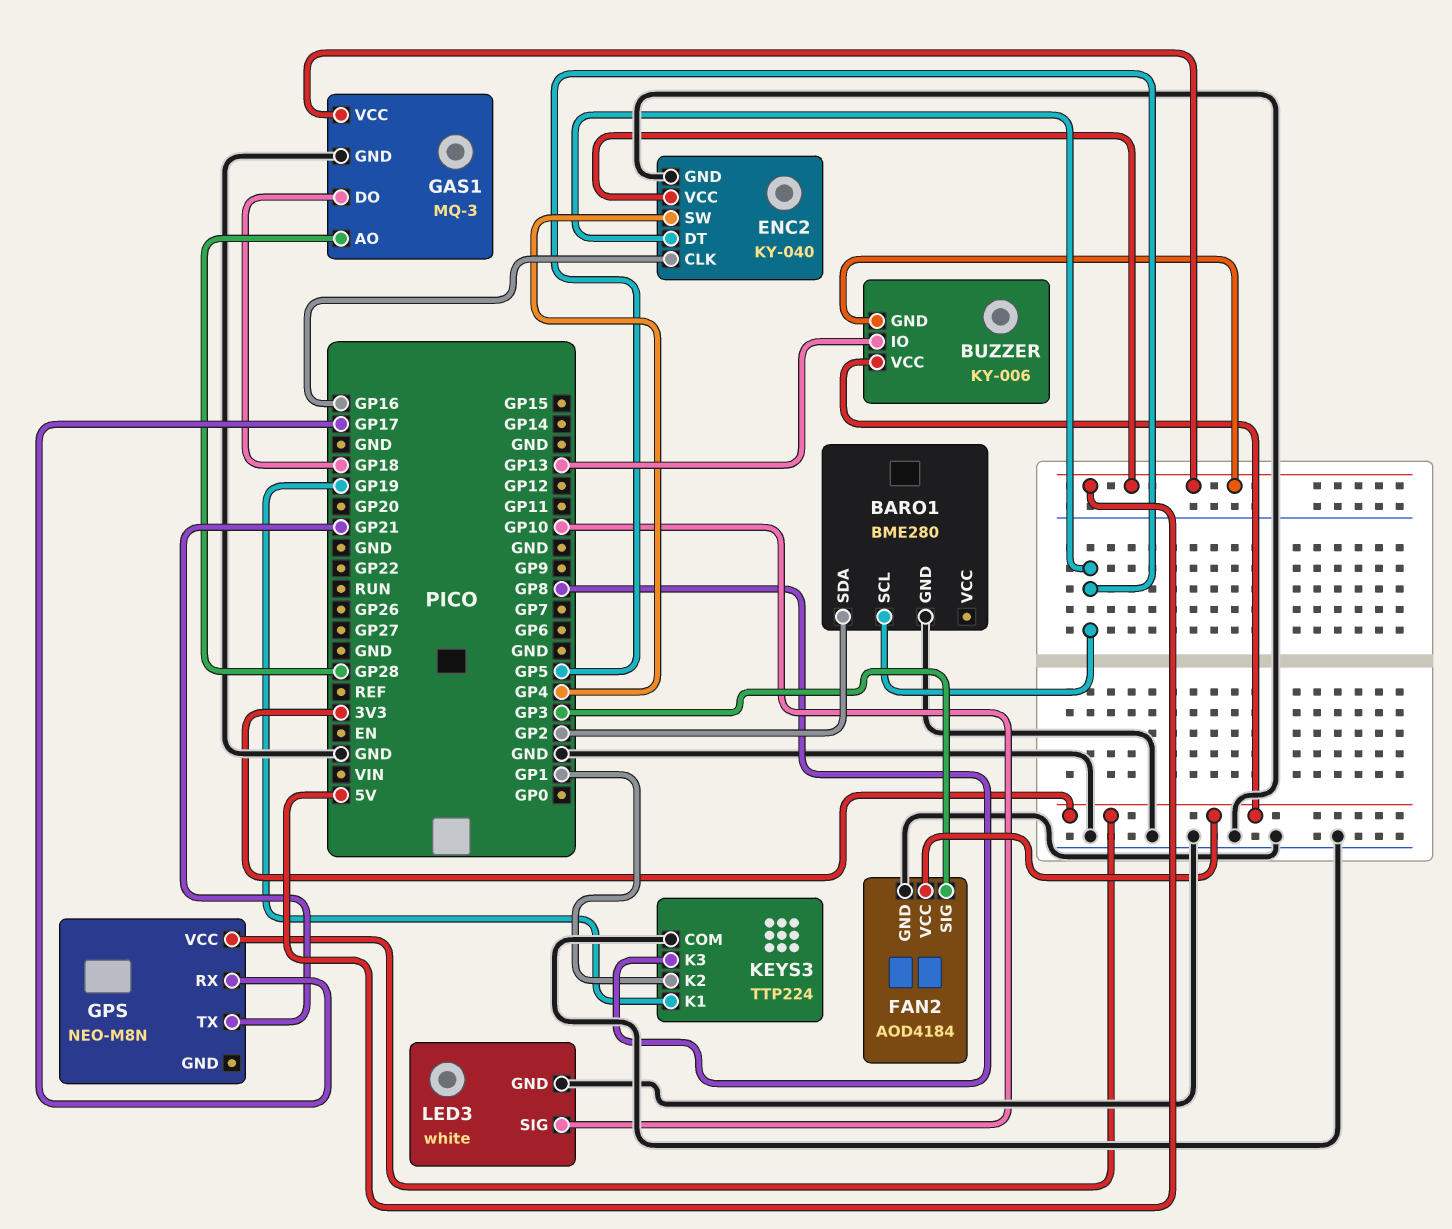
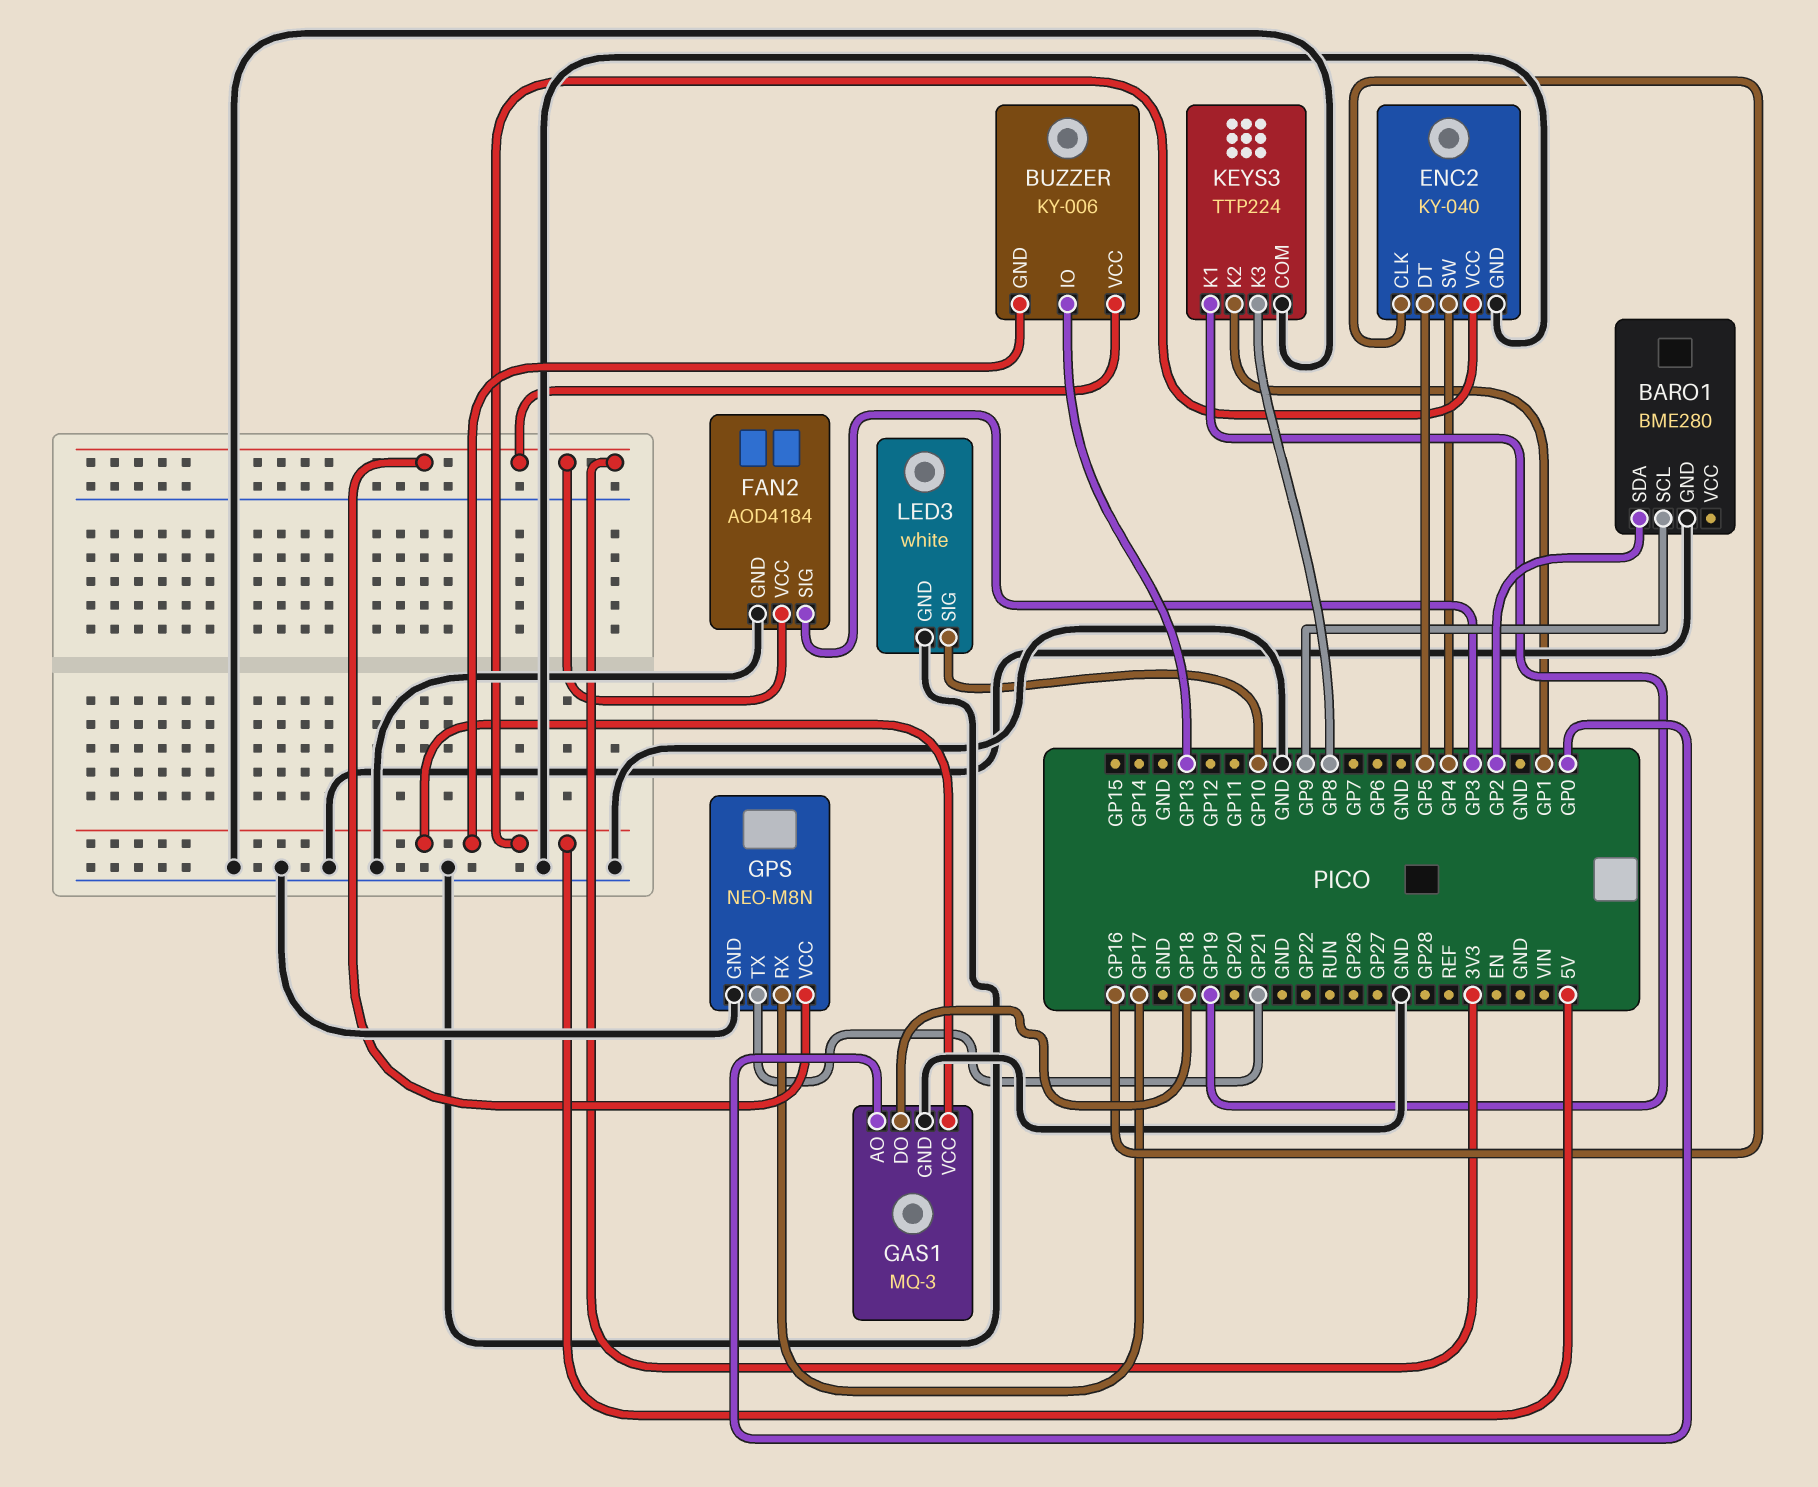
BARO1 pin SCL: GP5 -> GP9
GAS1 pin AO: GP28 -> GP0
GPS pin GND: none -> GND

